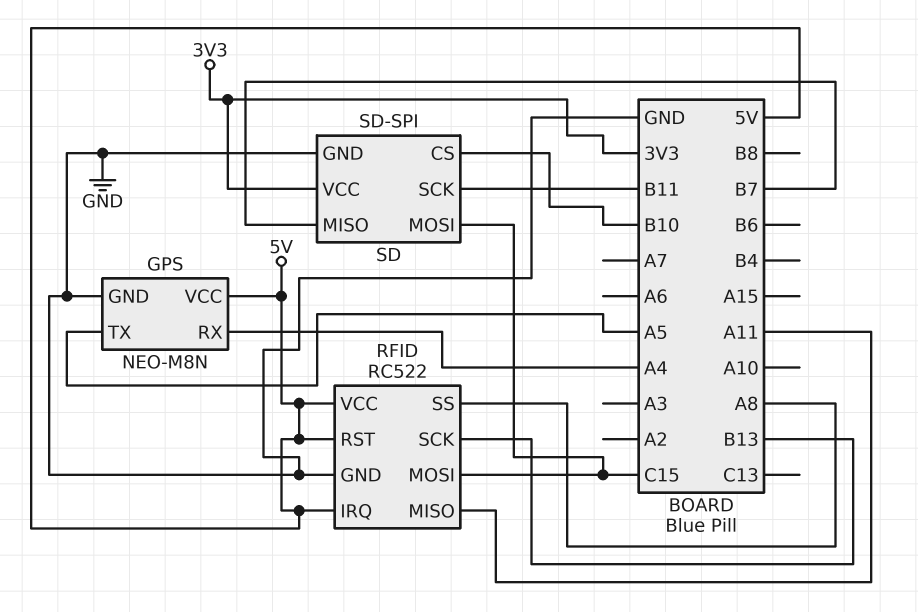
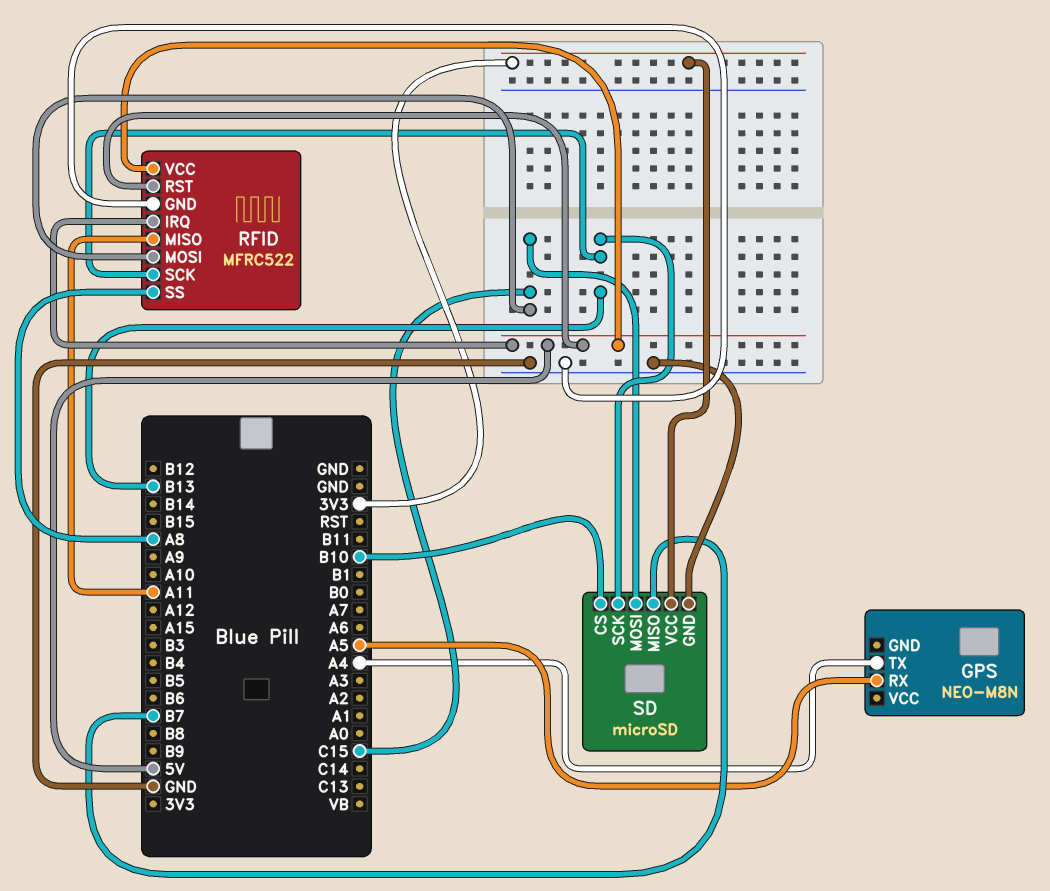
GPS pin GND: GND -> none
GPS pin RX: A4 -> A5
GPS pin TX: A5 -> A4
GPS pin VCC: 5V -> none
RFID: RC522 -> MFRC522
SD: SD-SPI -> microSD
SD pin SCK: B11 -> B13

